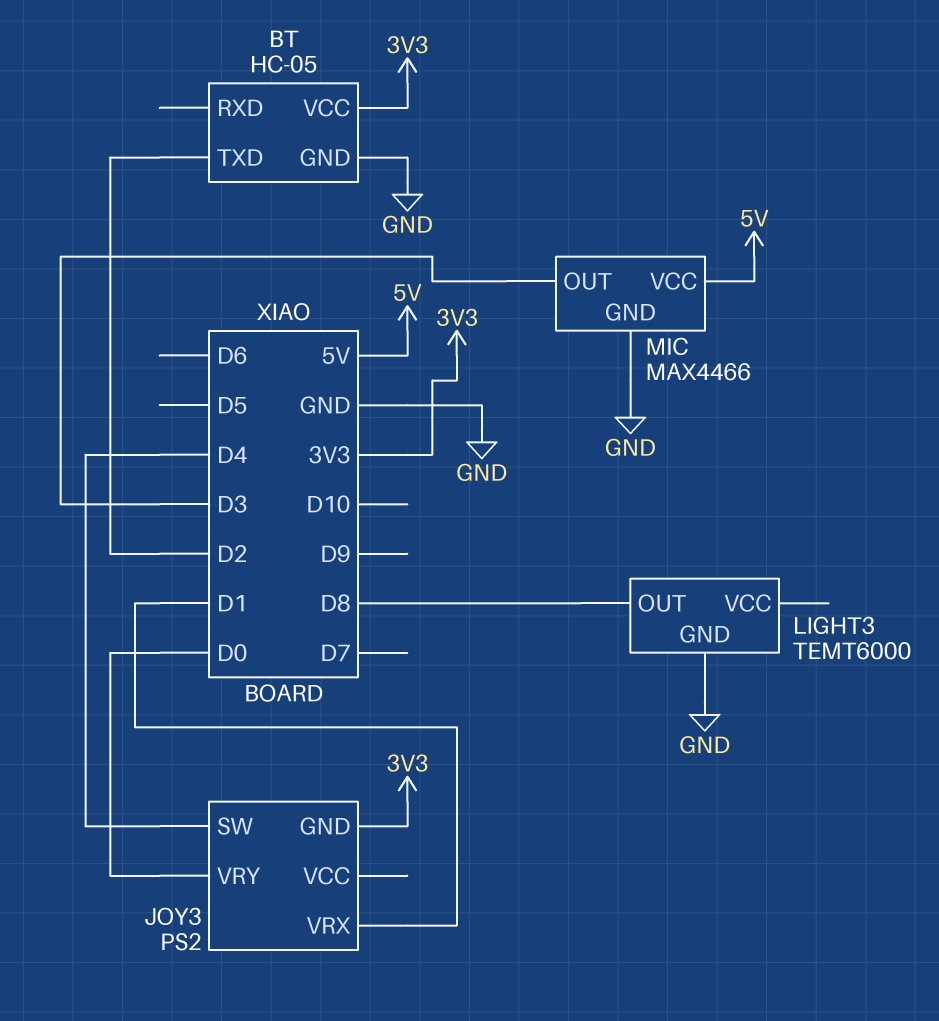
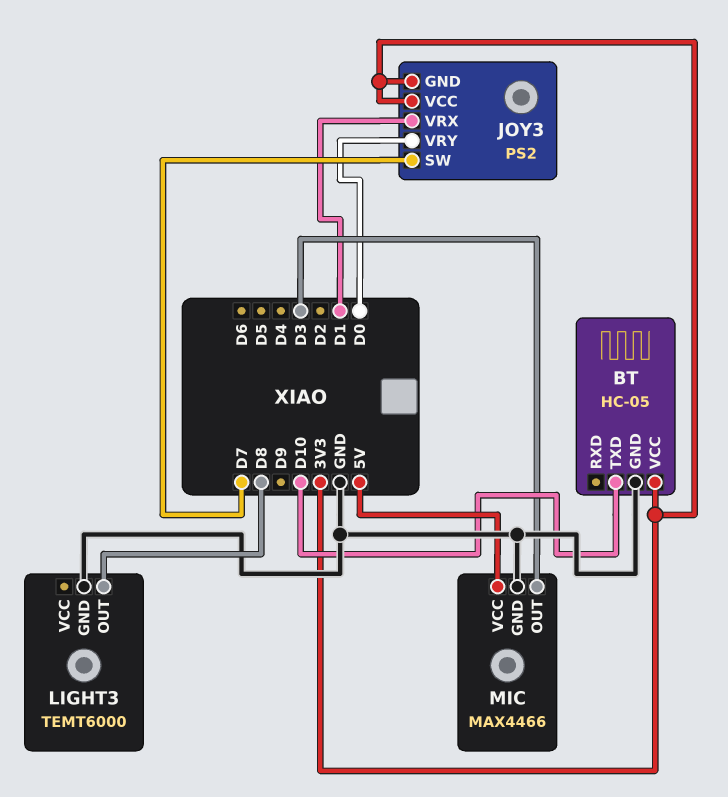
BT pin TXD: D2 -> D10
JOY3 pin SW: D4 -> D7
JOY3 pin VCC: none -> 3V3

